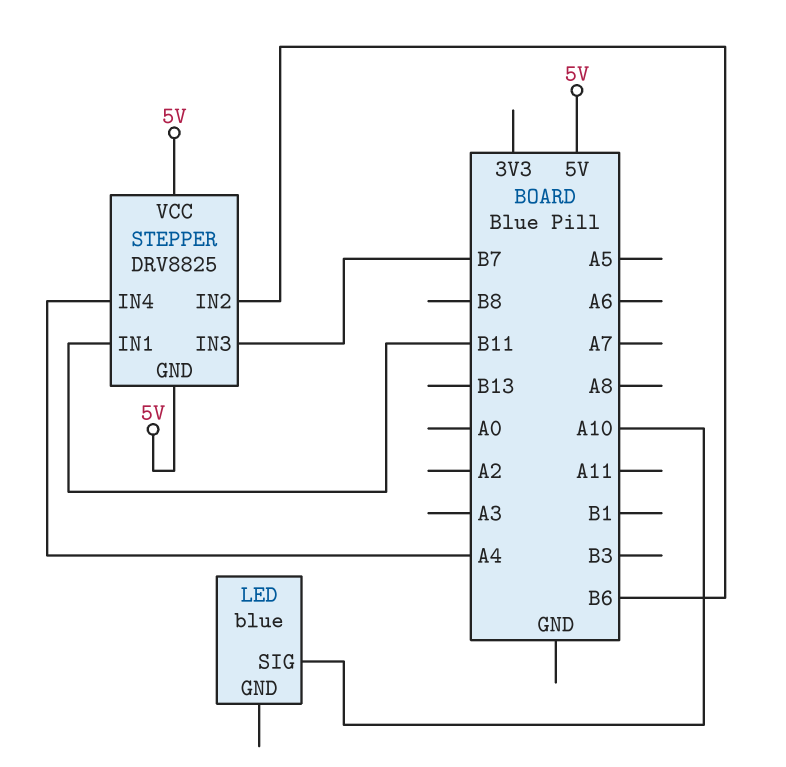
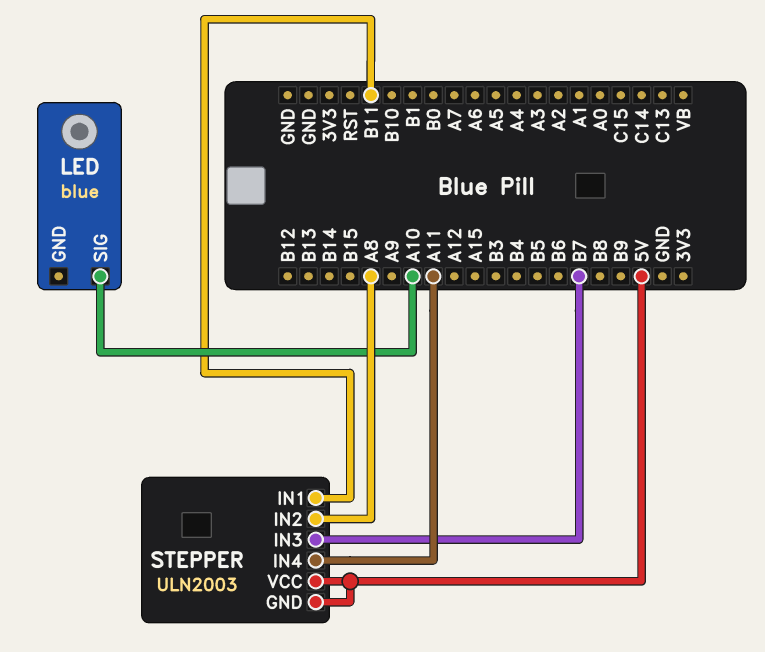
STEPPER: DRV8825 -> ULN2003
STEPPER pin IN2: B6 -> A8
STEPPER pin IN4: A4 -> A11

